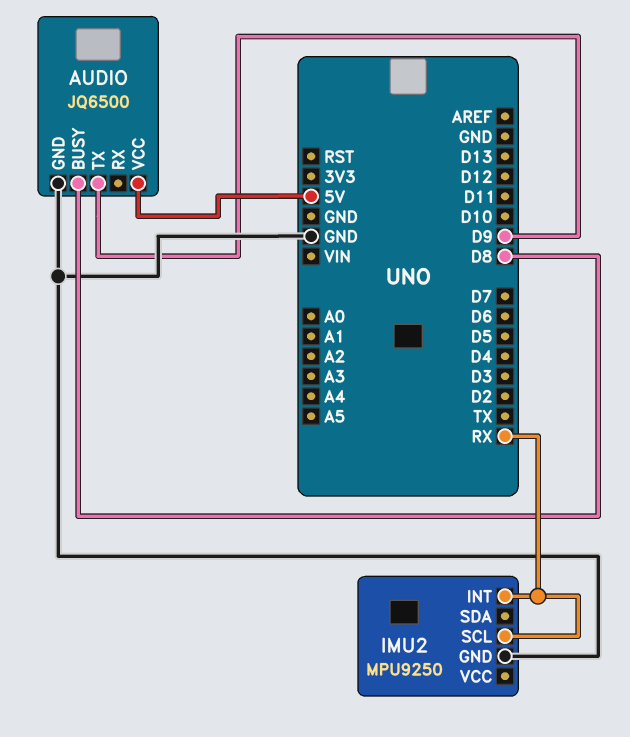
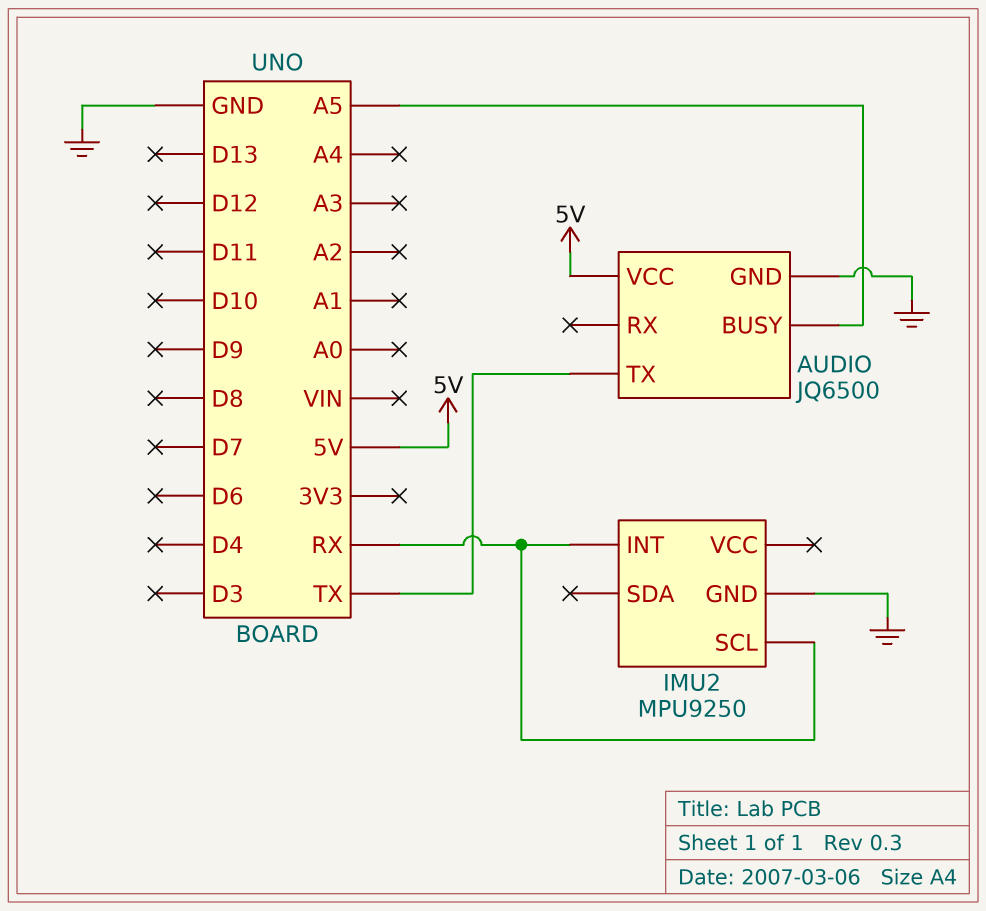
AUDIO pin BUSY: D8 -> A5
AUDIO pin TX: D9 -> TX

